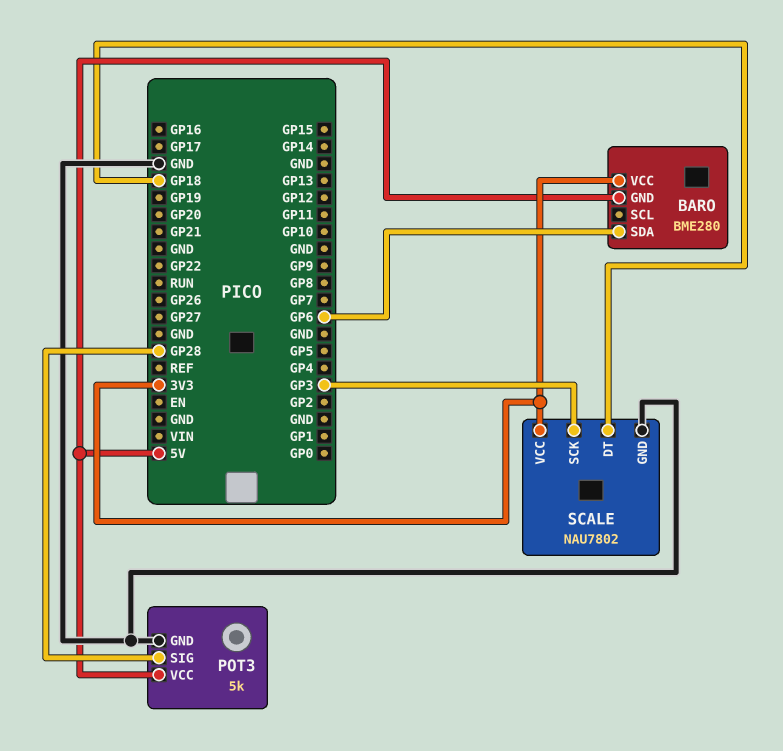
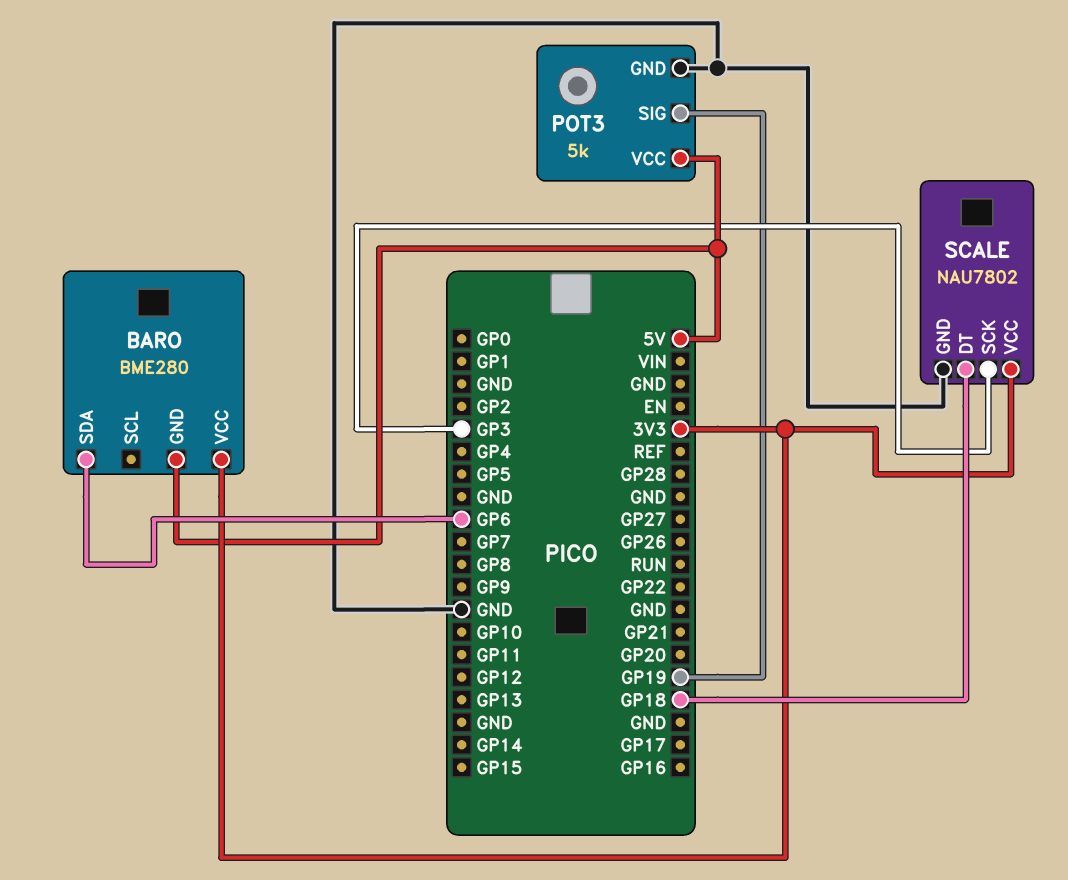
POT3 pin SIG: GP28 -> GP19

